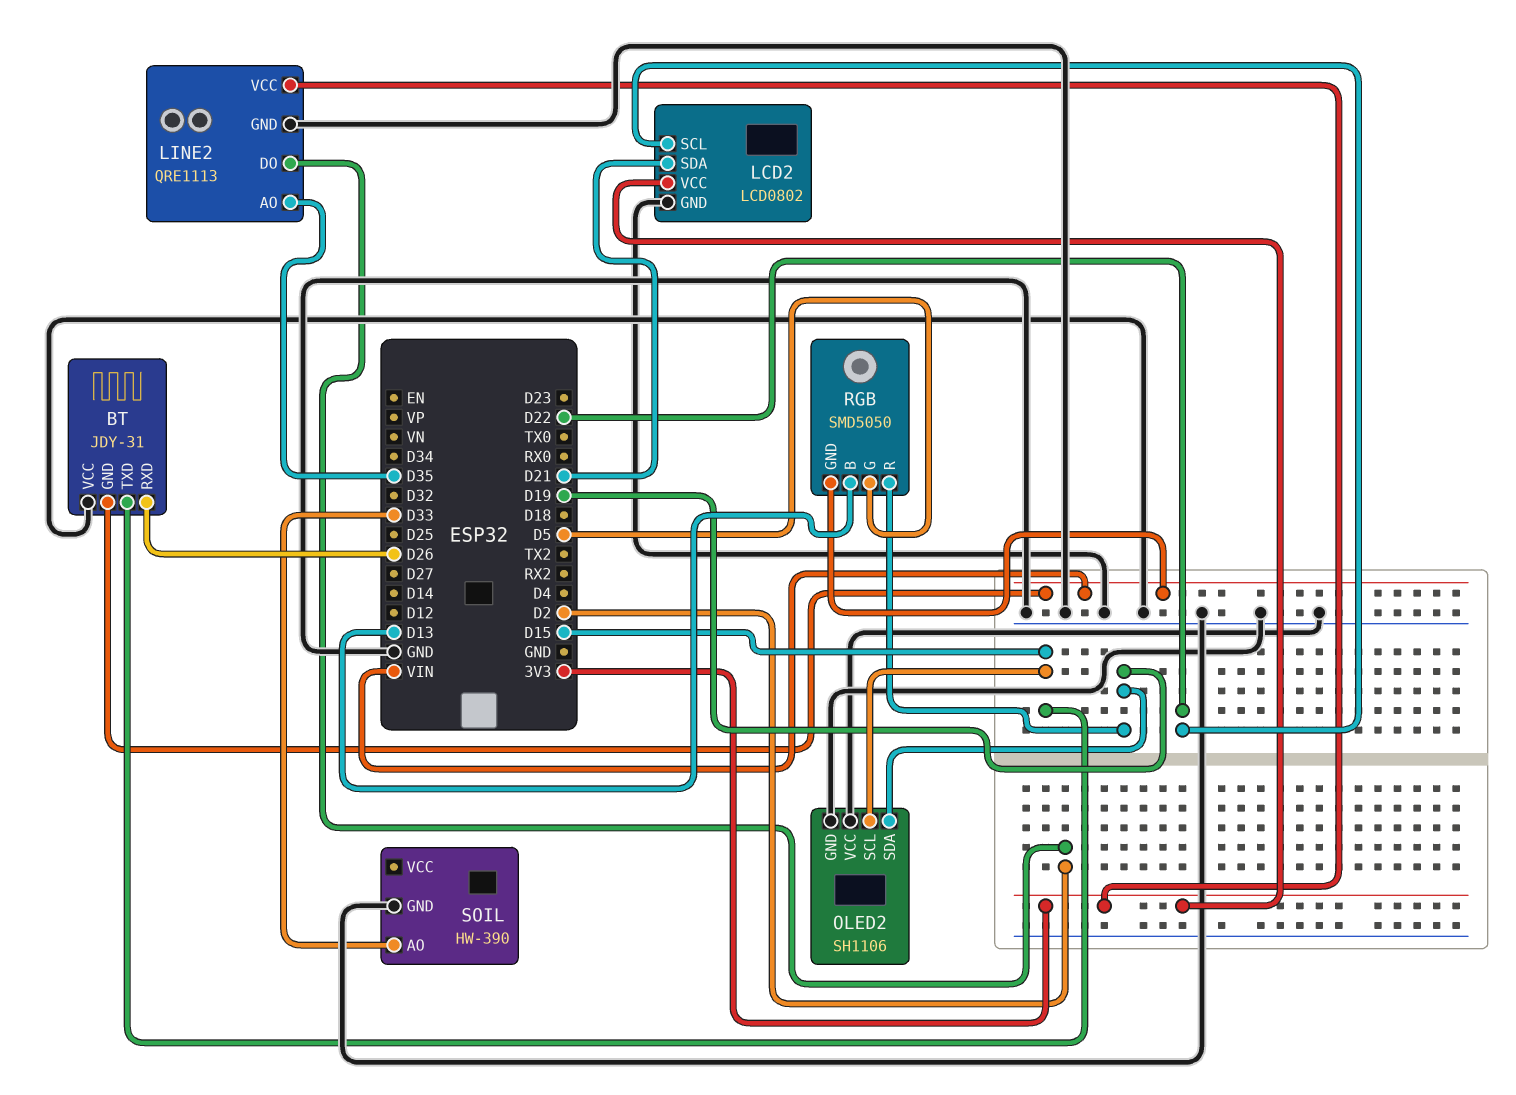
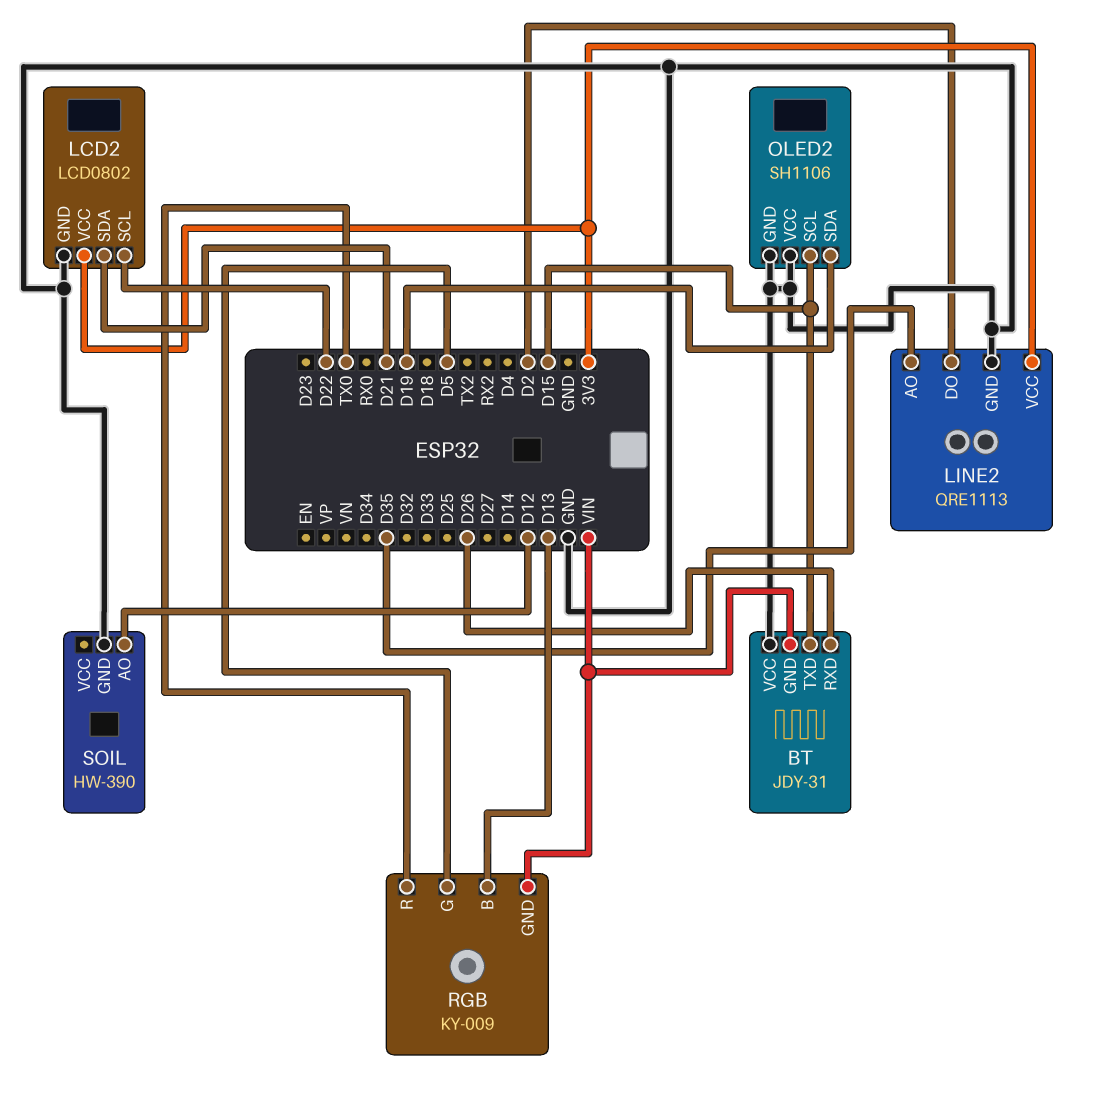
RGB: SMD5050 -> KY-009
RGB pin R: D19 -> TX0
SOIL pin AO: D33 -> D12

